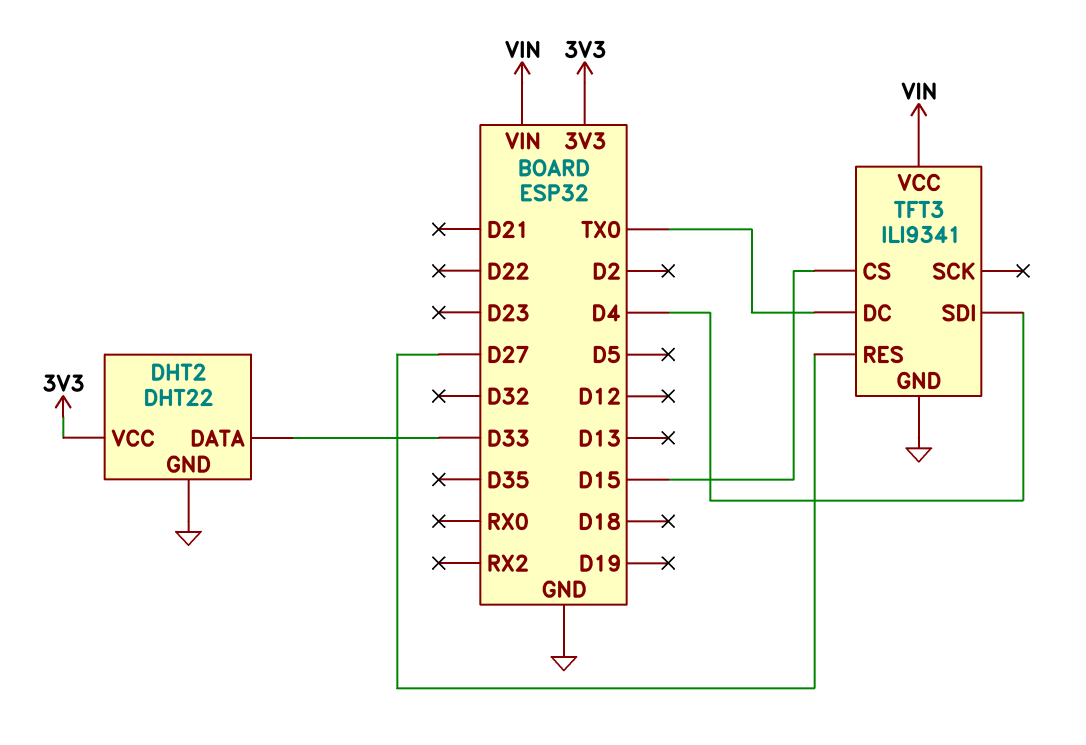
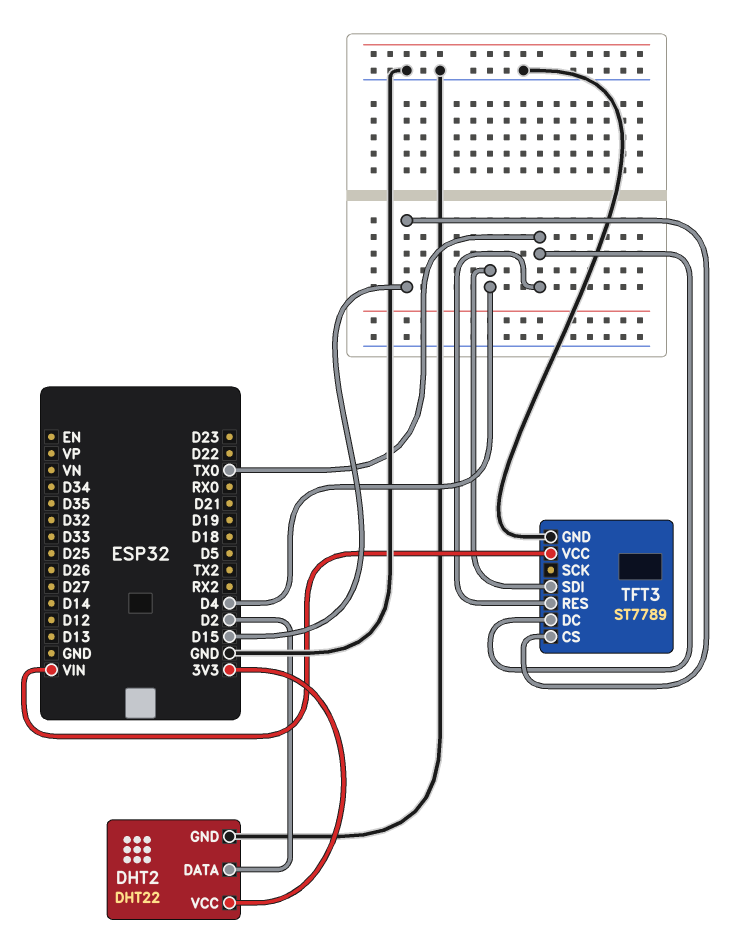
DHT2 pin DATA: D33 -> D2
TFT3: ILI9341 -> ST7789
TFT3 pin RES: D27 -> TX0

